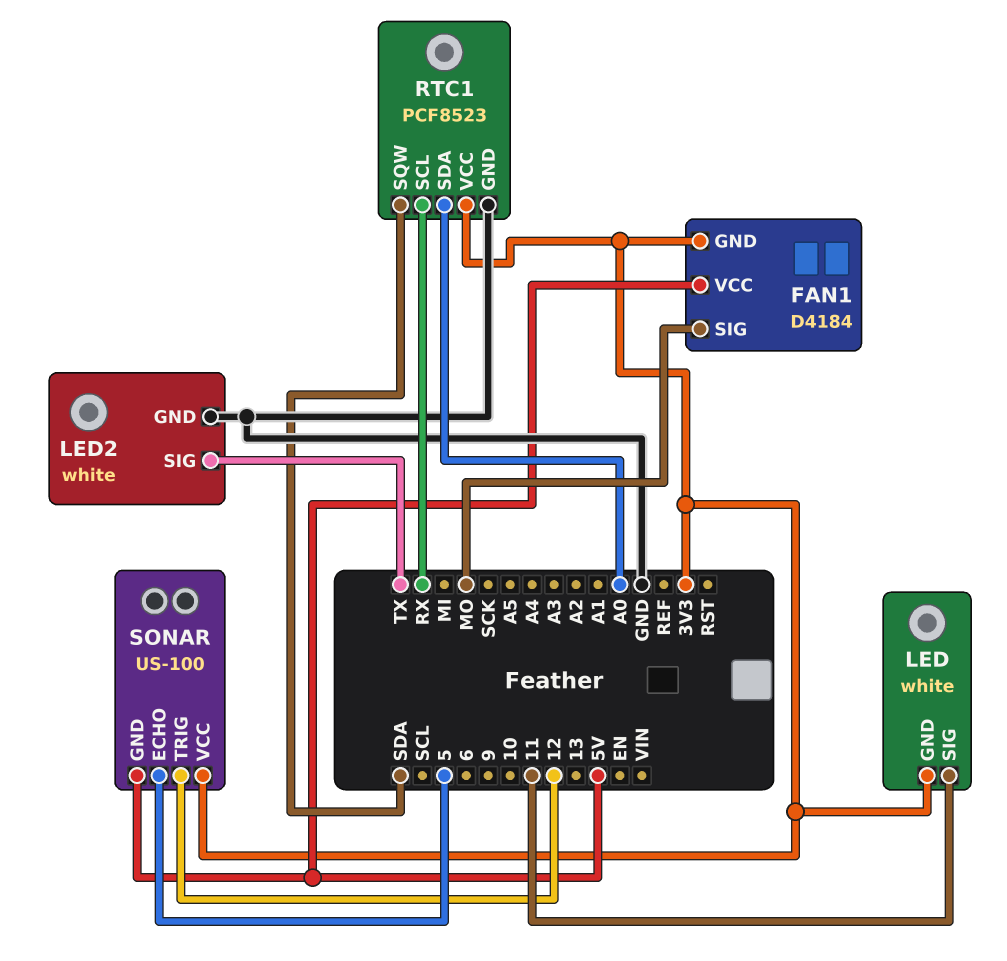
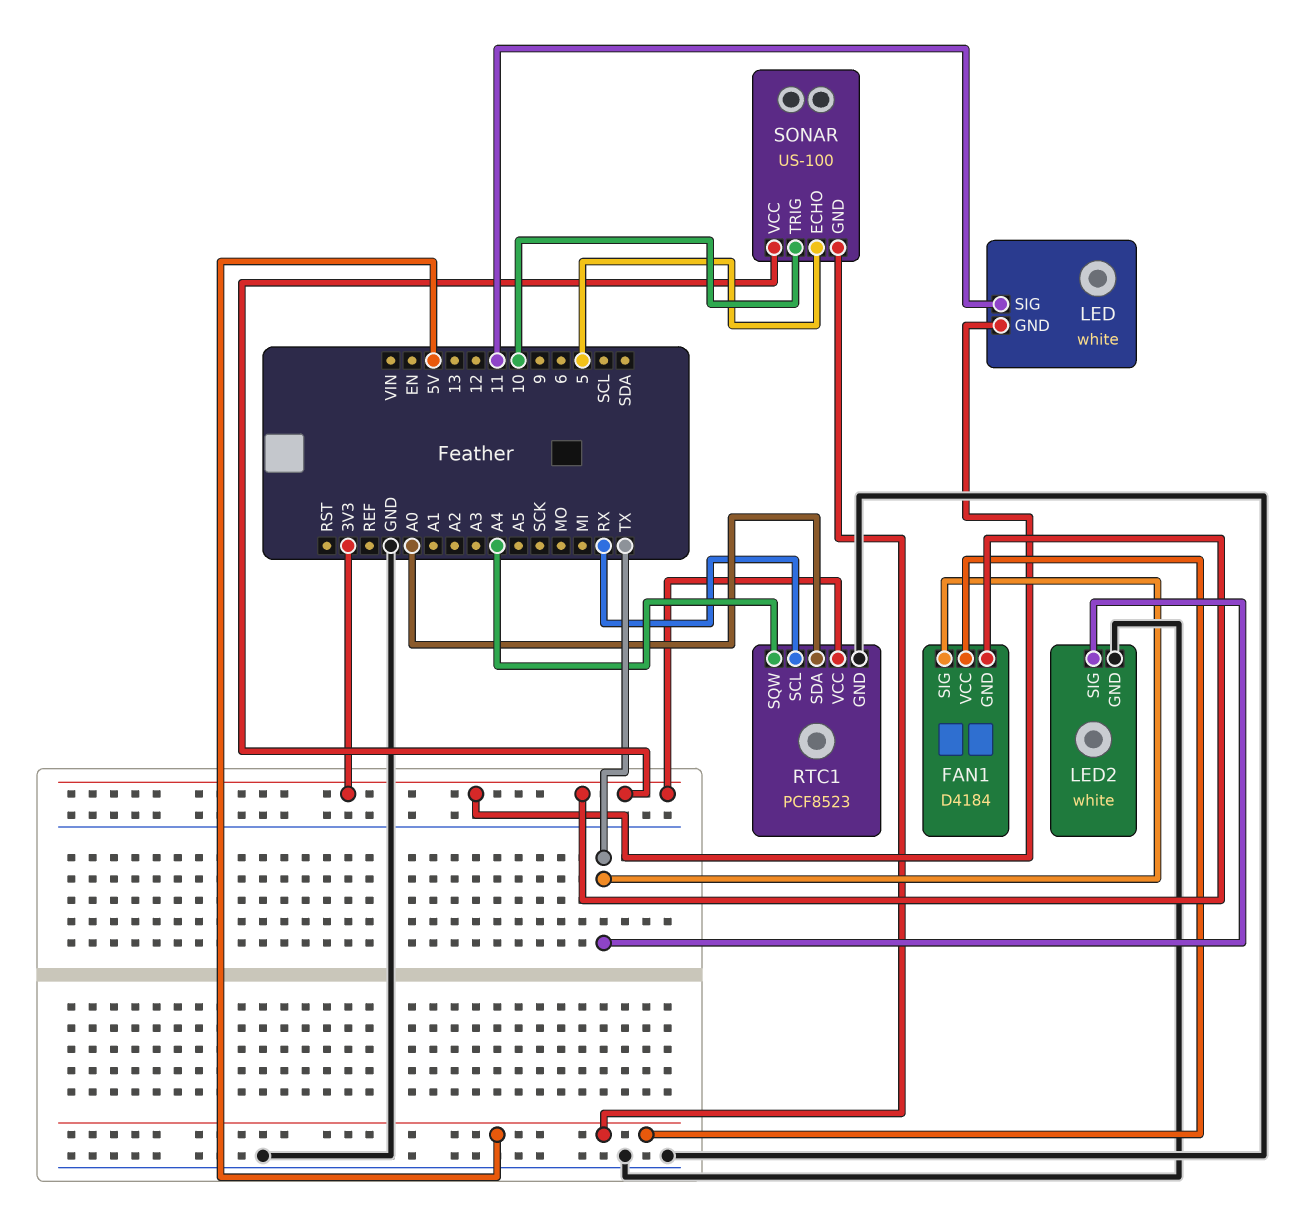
FAN1 pin SIG: MO -> TX
RTC1 pin SQW: SDA -> A4
SONAR pin TRIG: 12 -> 10

